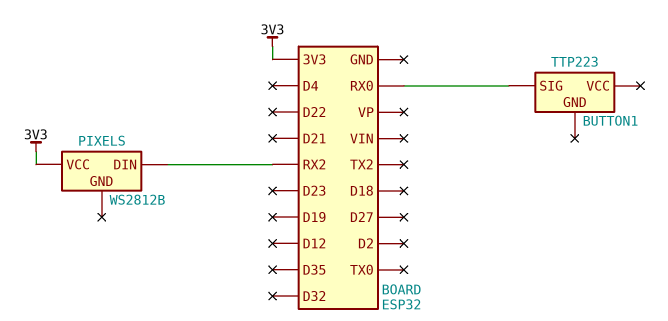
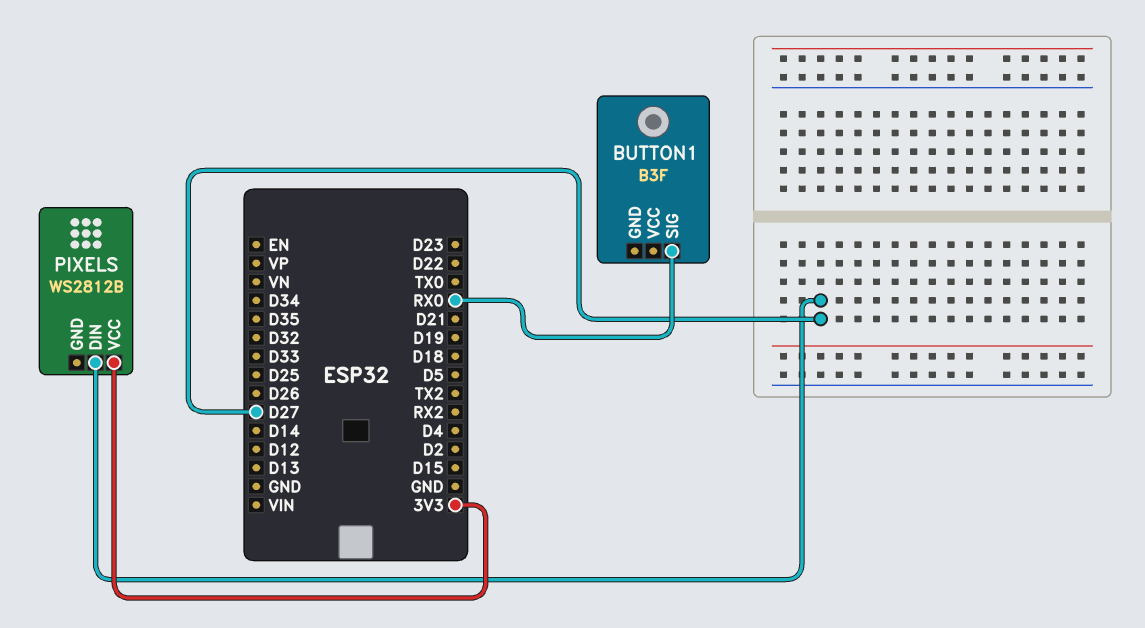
BUTTON1: TTP223 -> B3F
PIXELS pin DIN: RX2 -> D27

